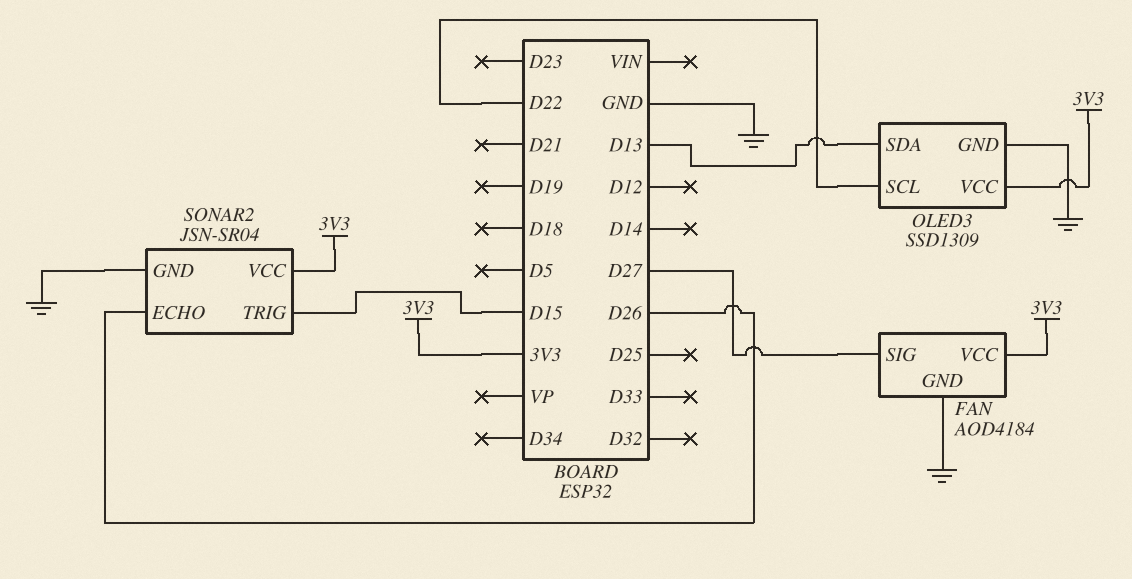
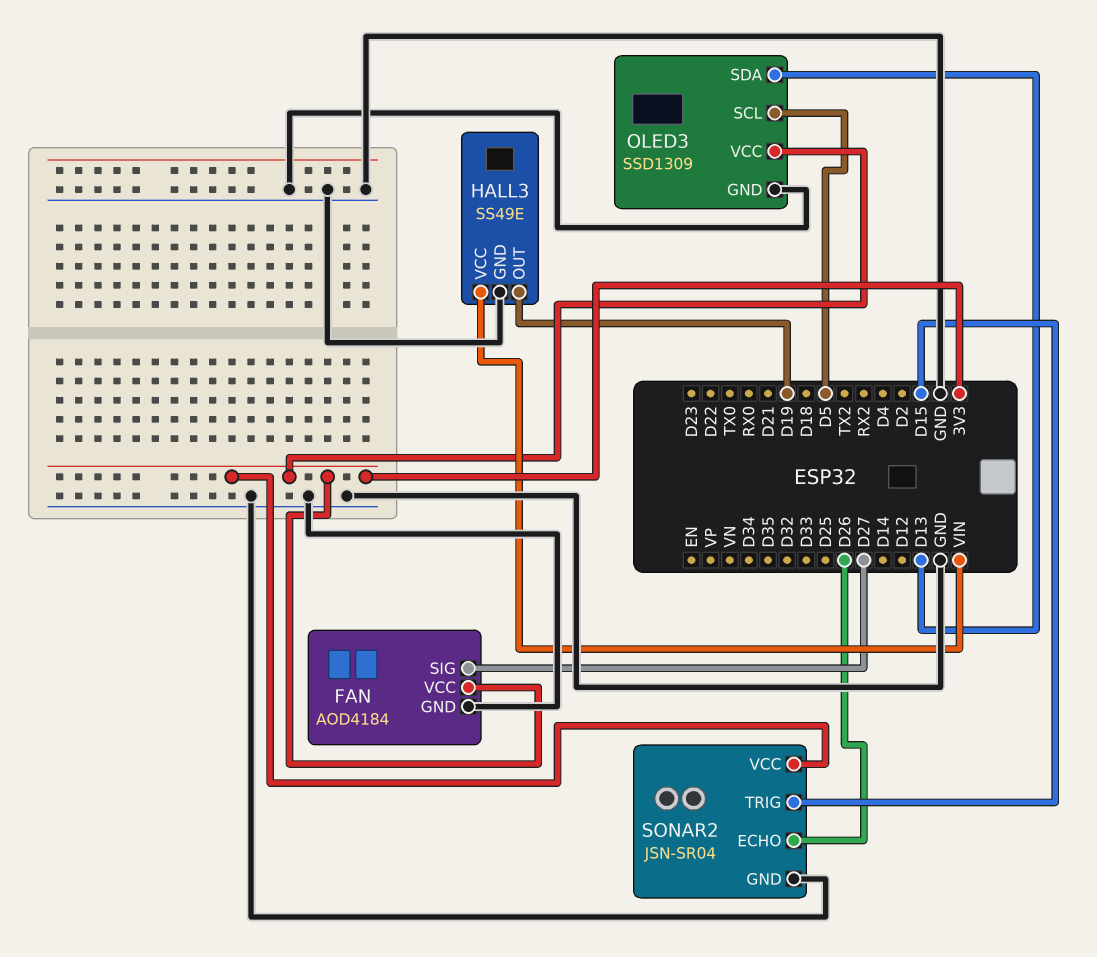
HALL3: none -> SS49E
HALL3 pin GND: none -> GND
HALL3 pin OUT: none -> D19
HALL3 pin VCC: none -> VIN
OLED3 pin SCL: D22 -> D5

